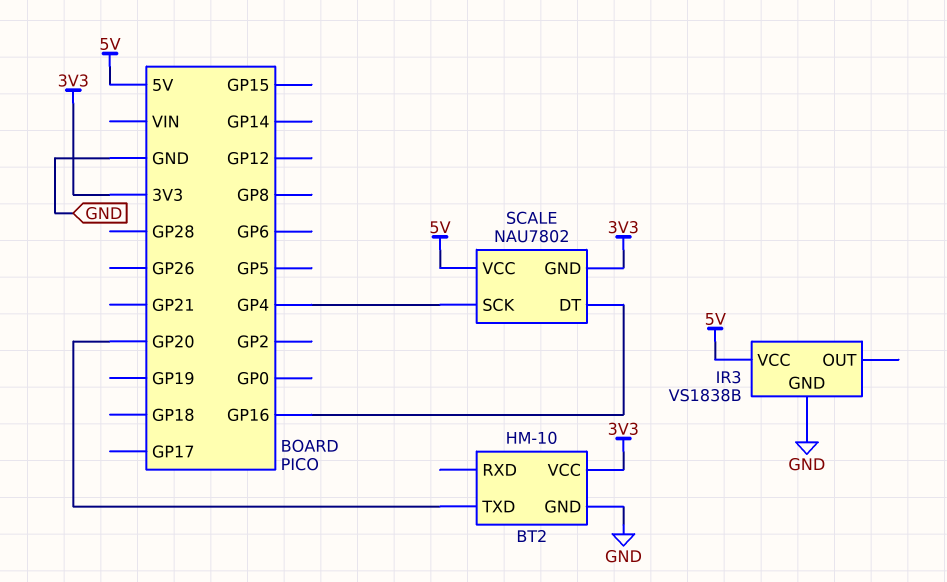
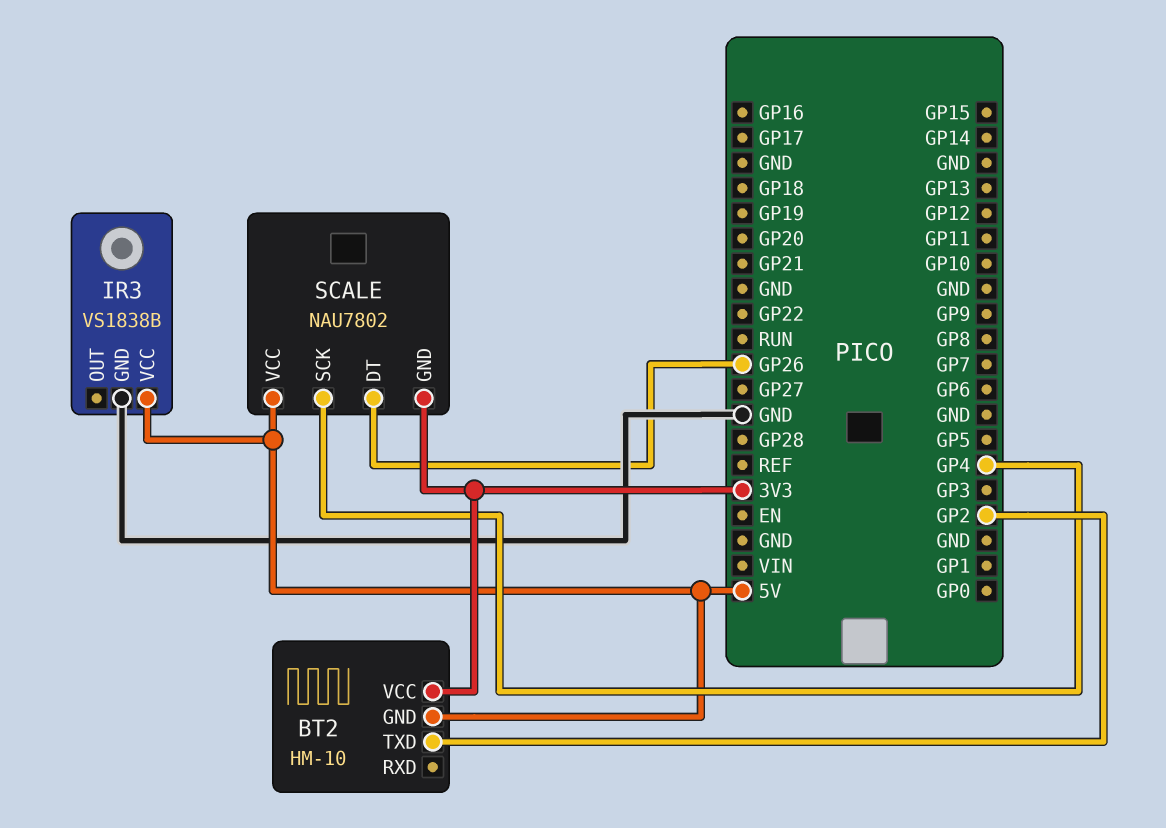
BT2 pin GND: GND -> 5V
BT2 pin TXD: GP20 -> GP2
SCALE pin DT: GP16 -> GP26

